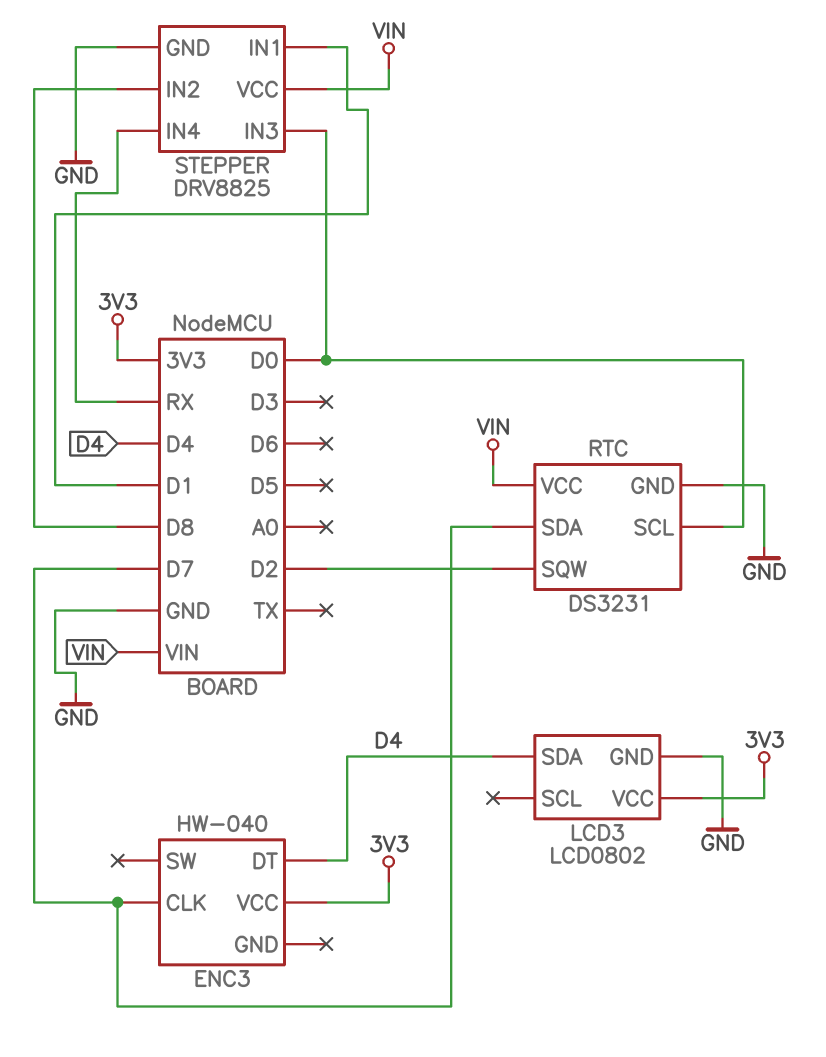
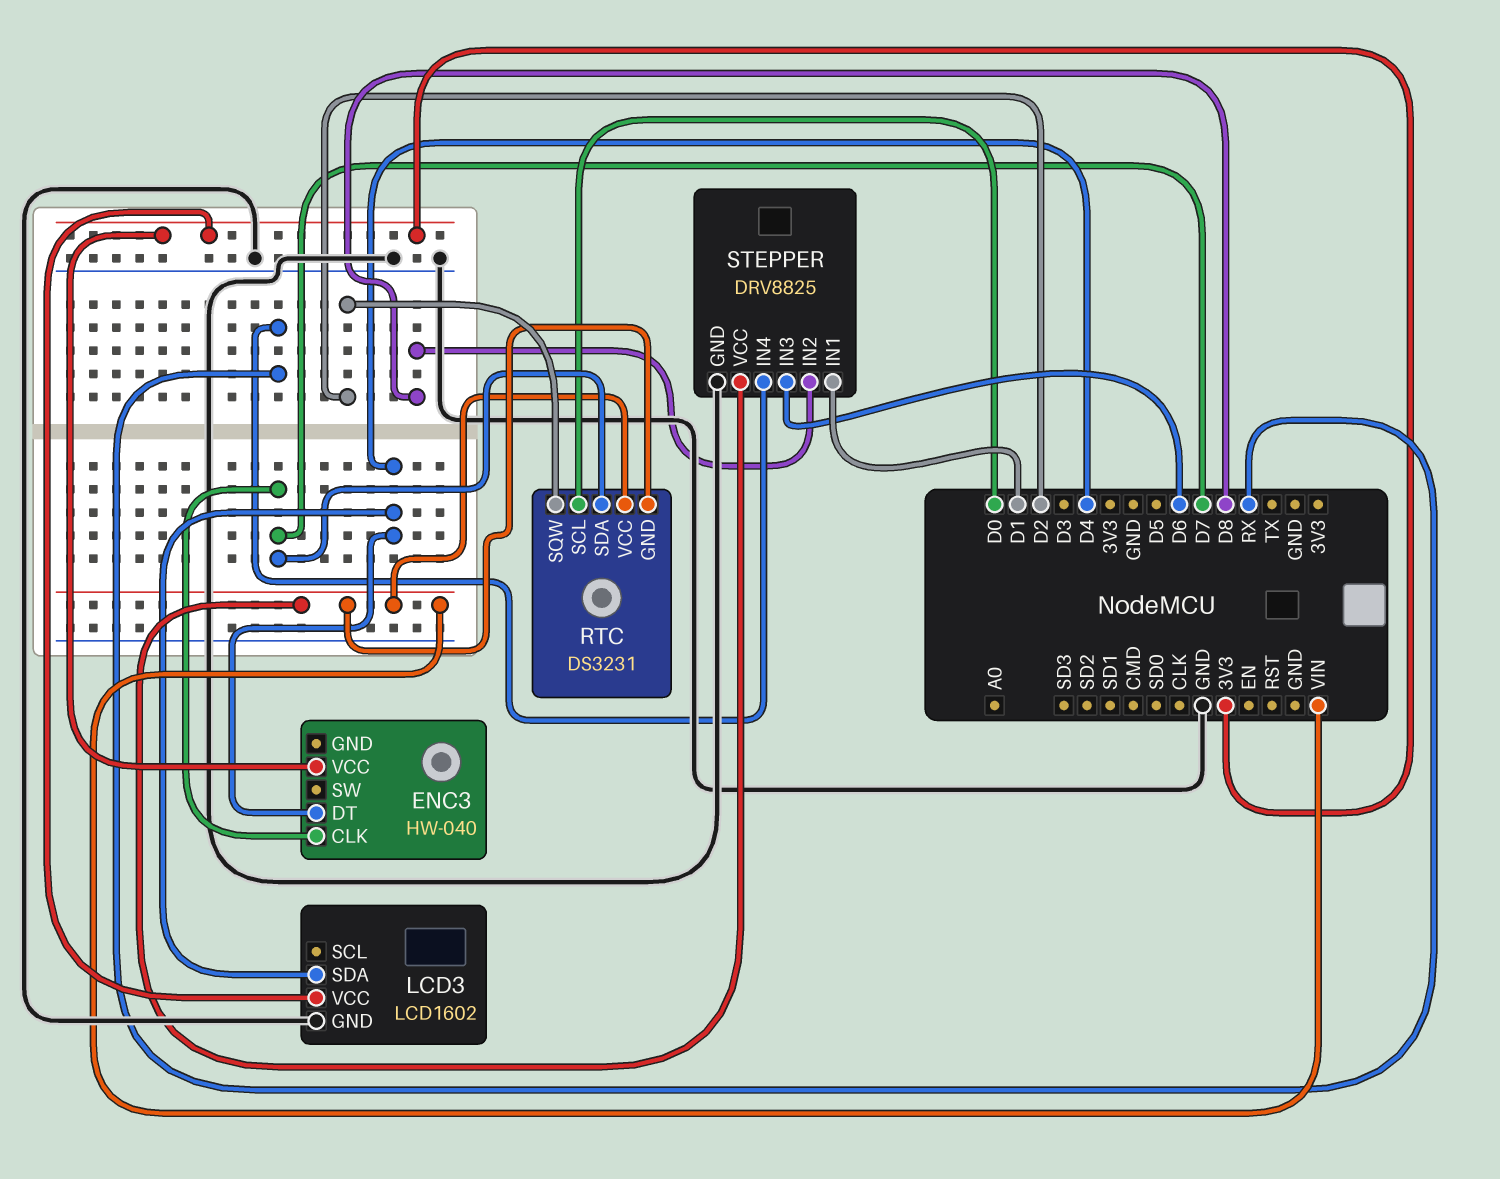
LCD3: LCD0802 -> LCD1602
RTC pin GND: GND -> VIN
STEPPER pin IN3: D0 -> D6

